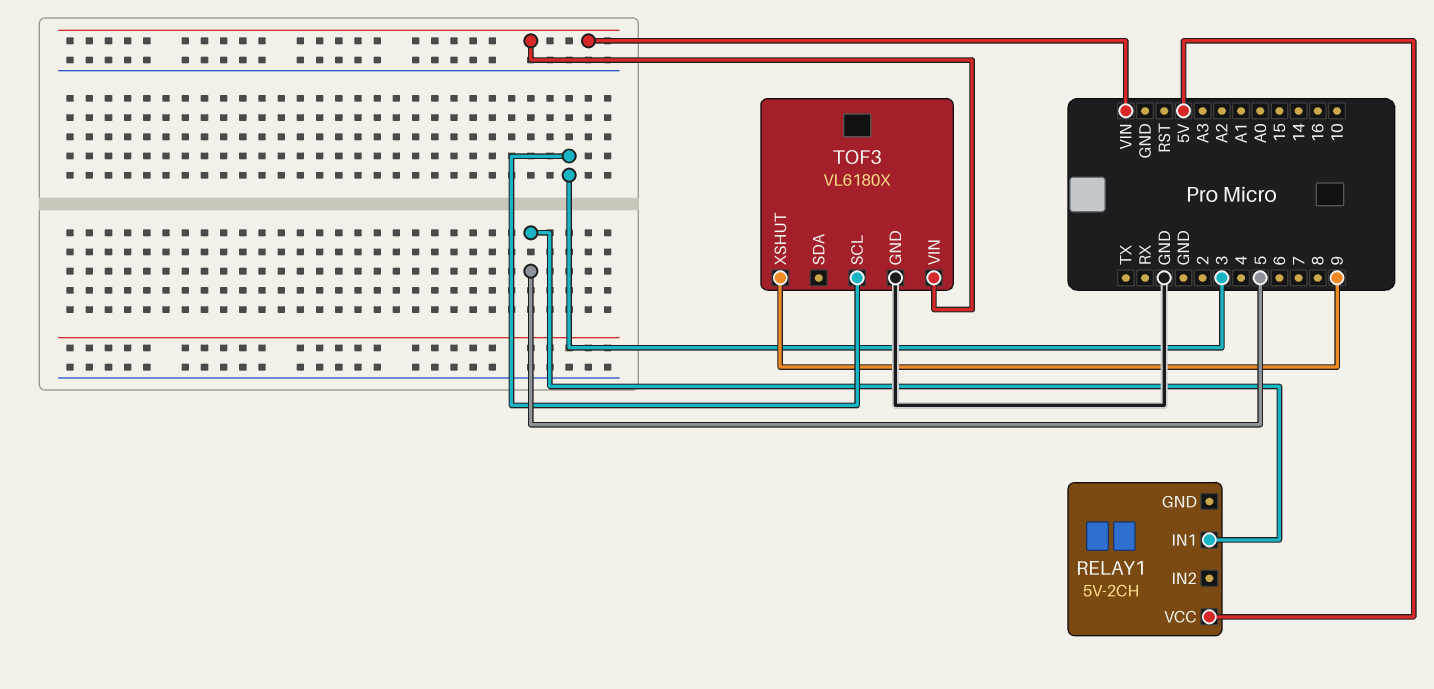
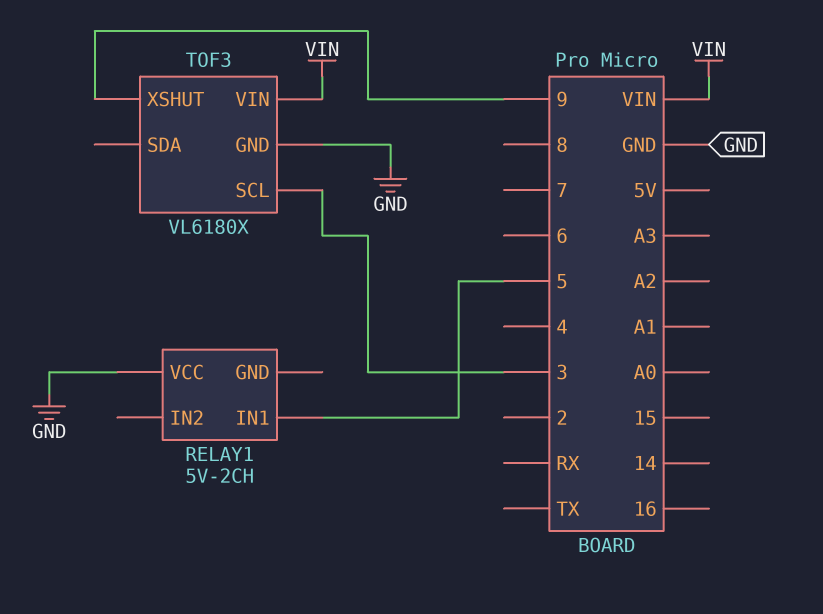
RELAY1 pin VCC: 5V -> GND

